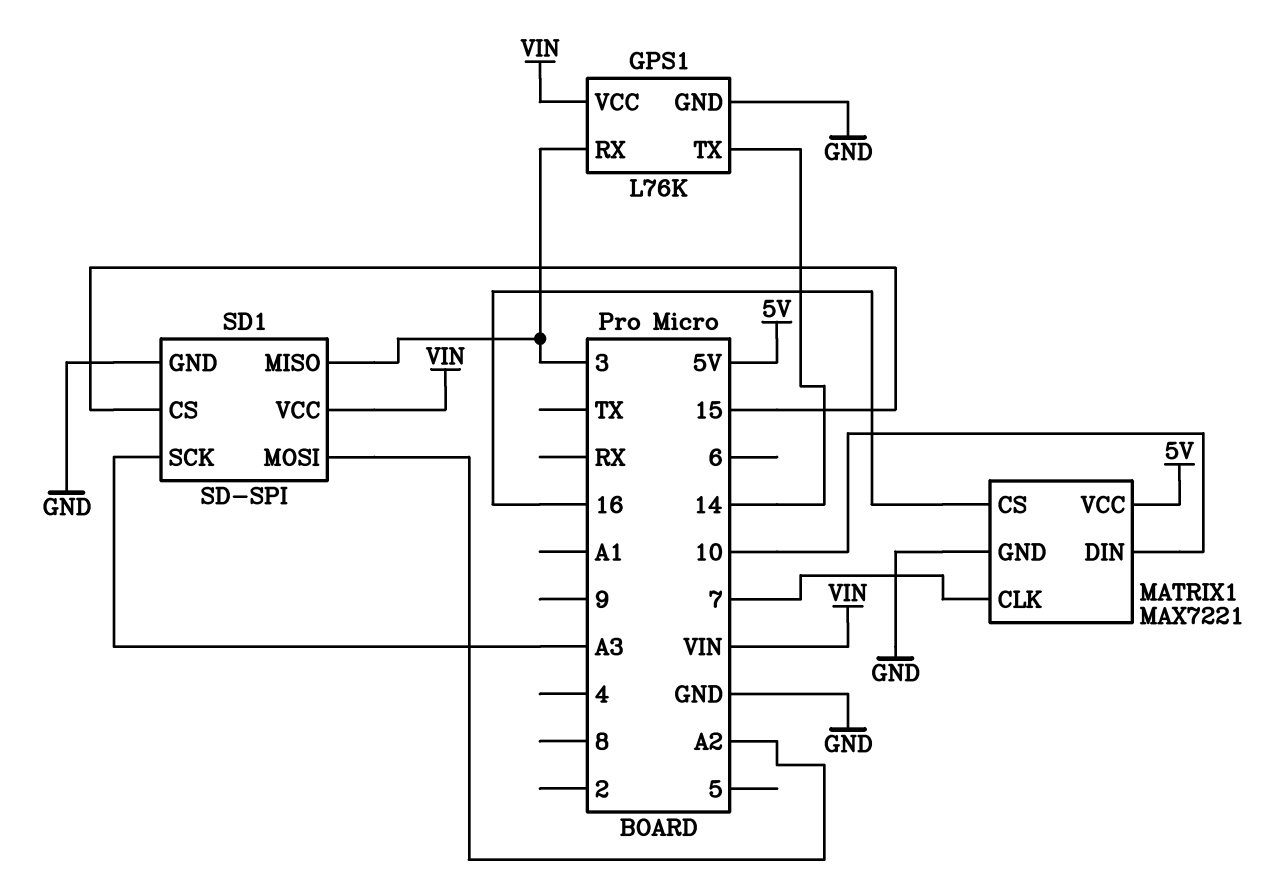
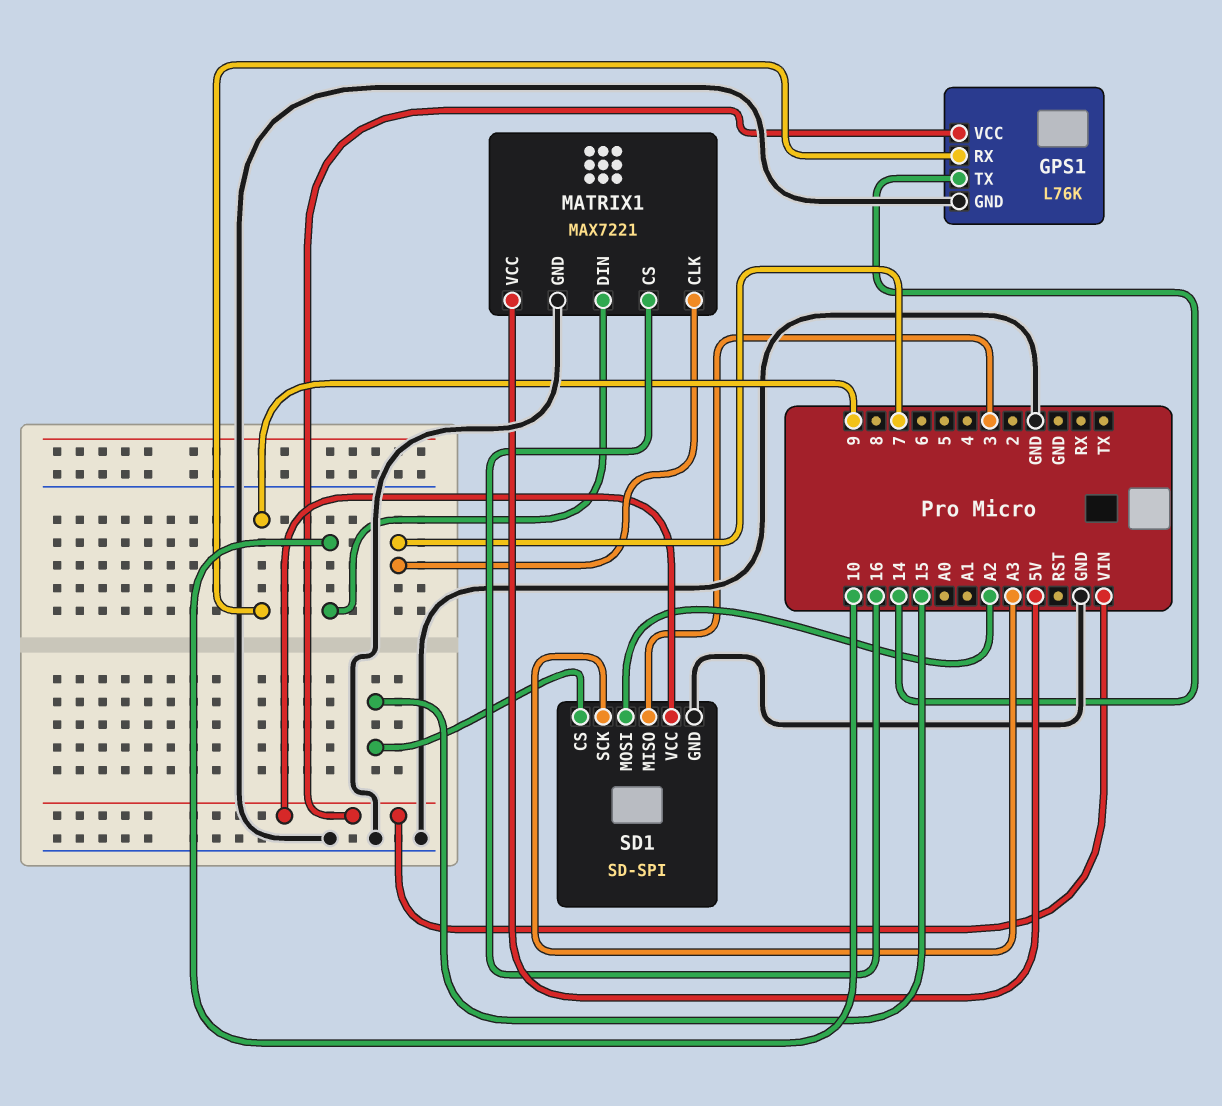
GPS1 pin RX: 3 -> 9

